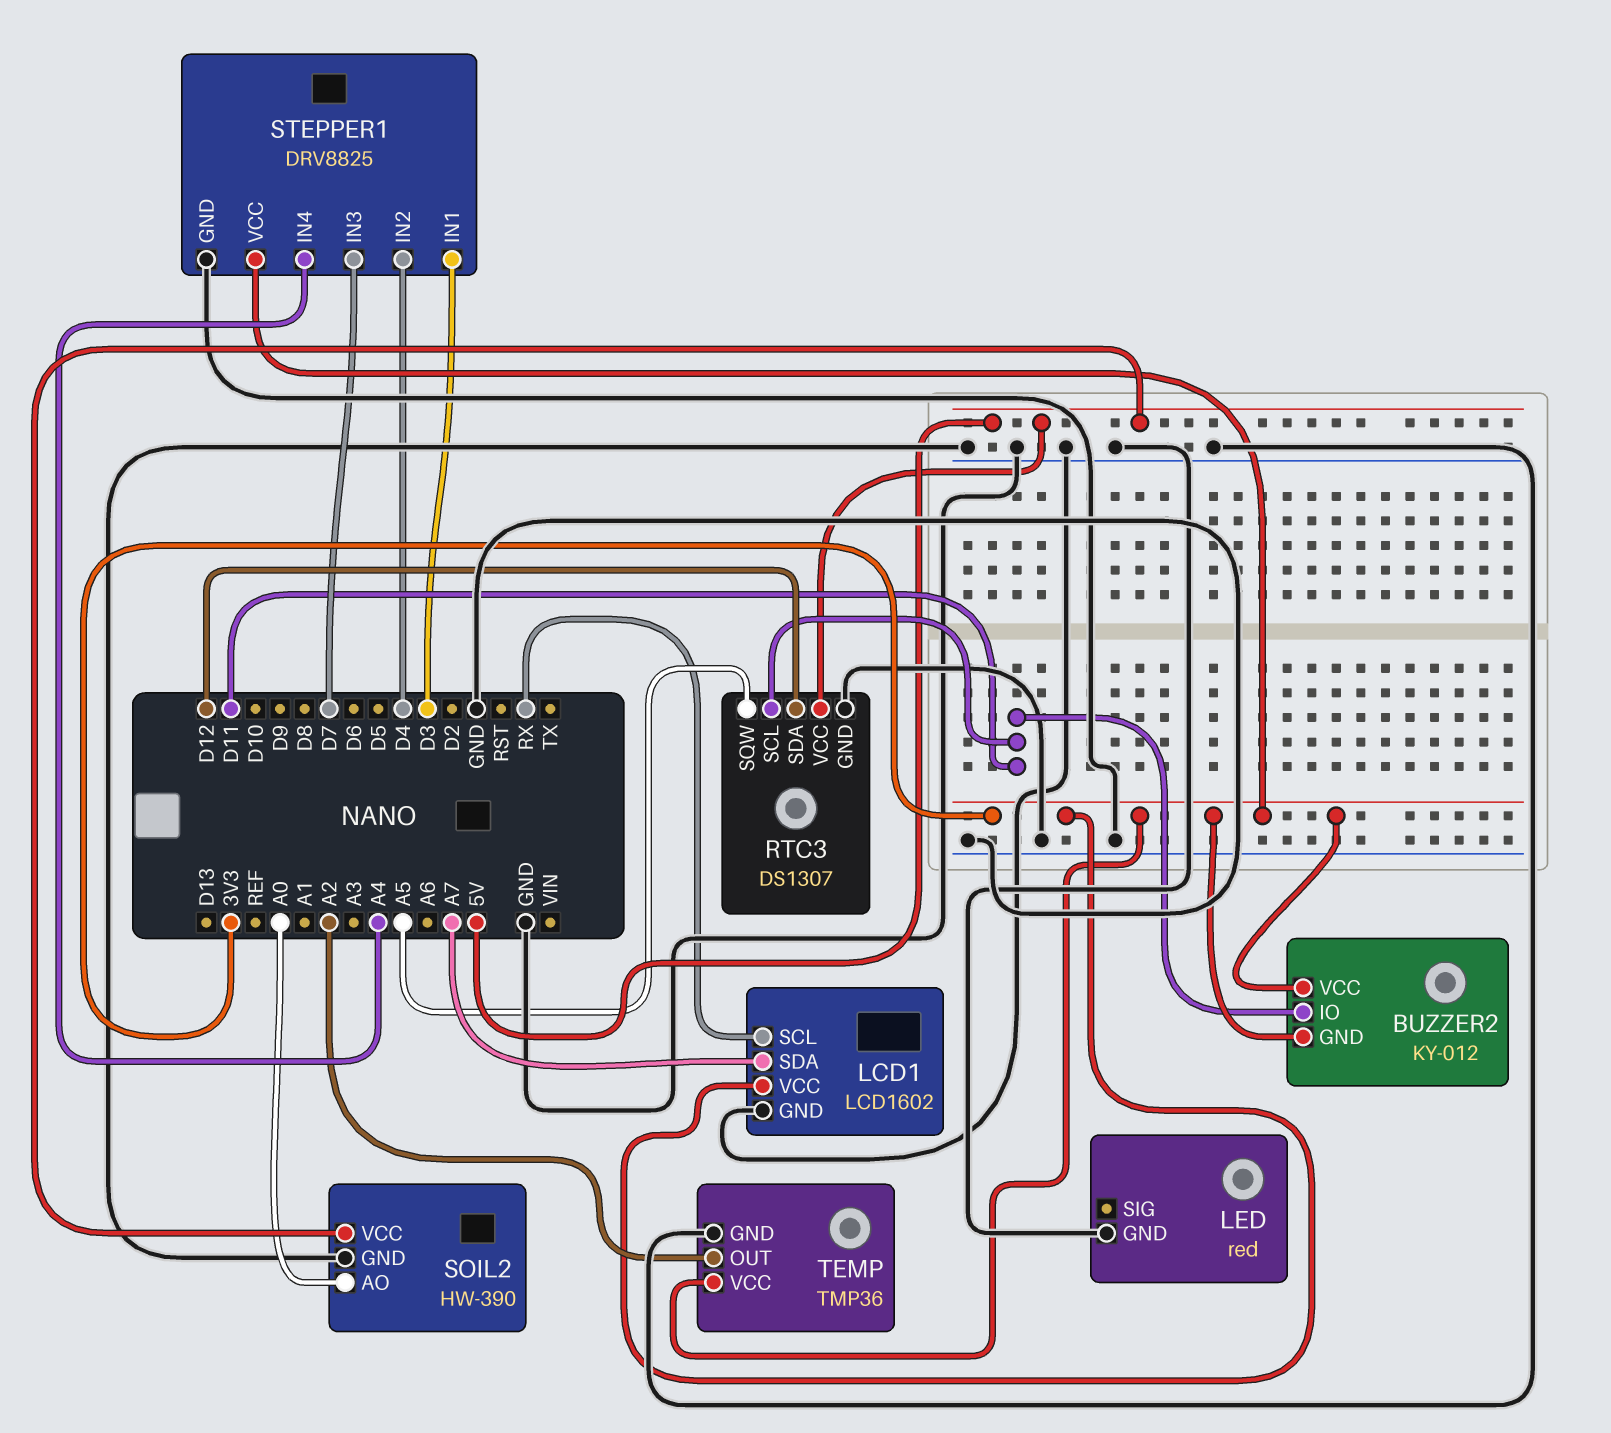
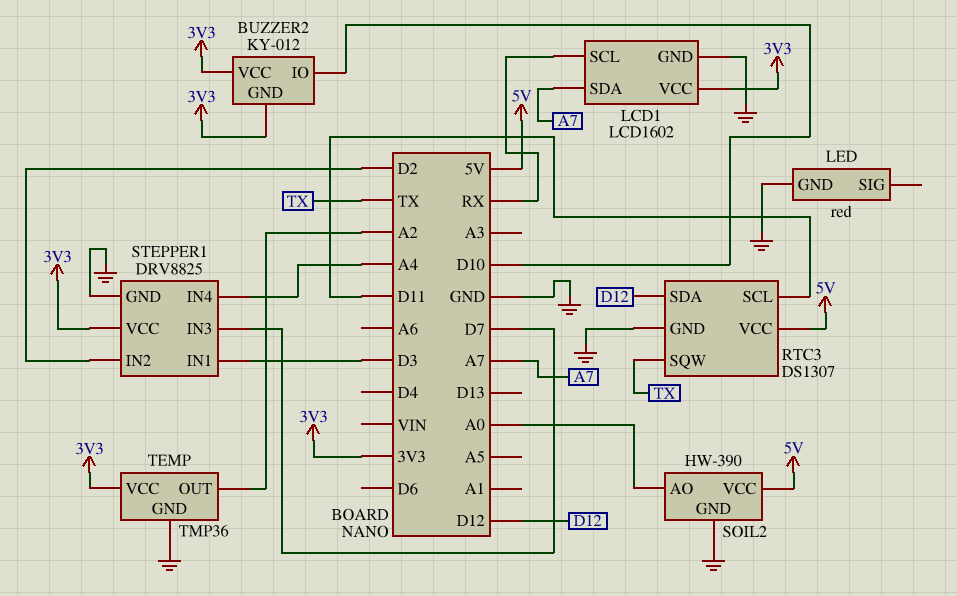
BUZZER2 pin IO: D11 -> D10
RTC3 pin SQW: A5 -> TX
STEPPER1 pin IN2: D4 -> D2

